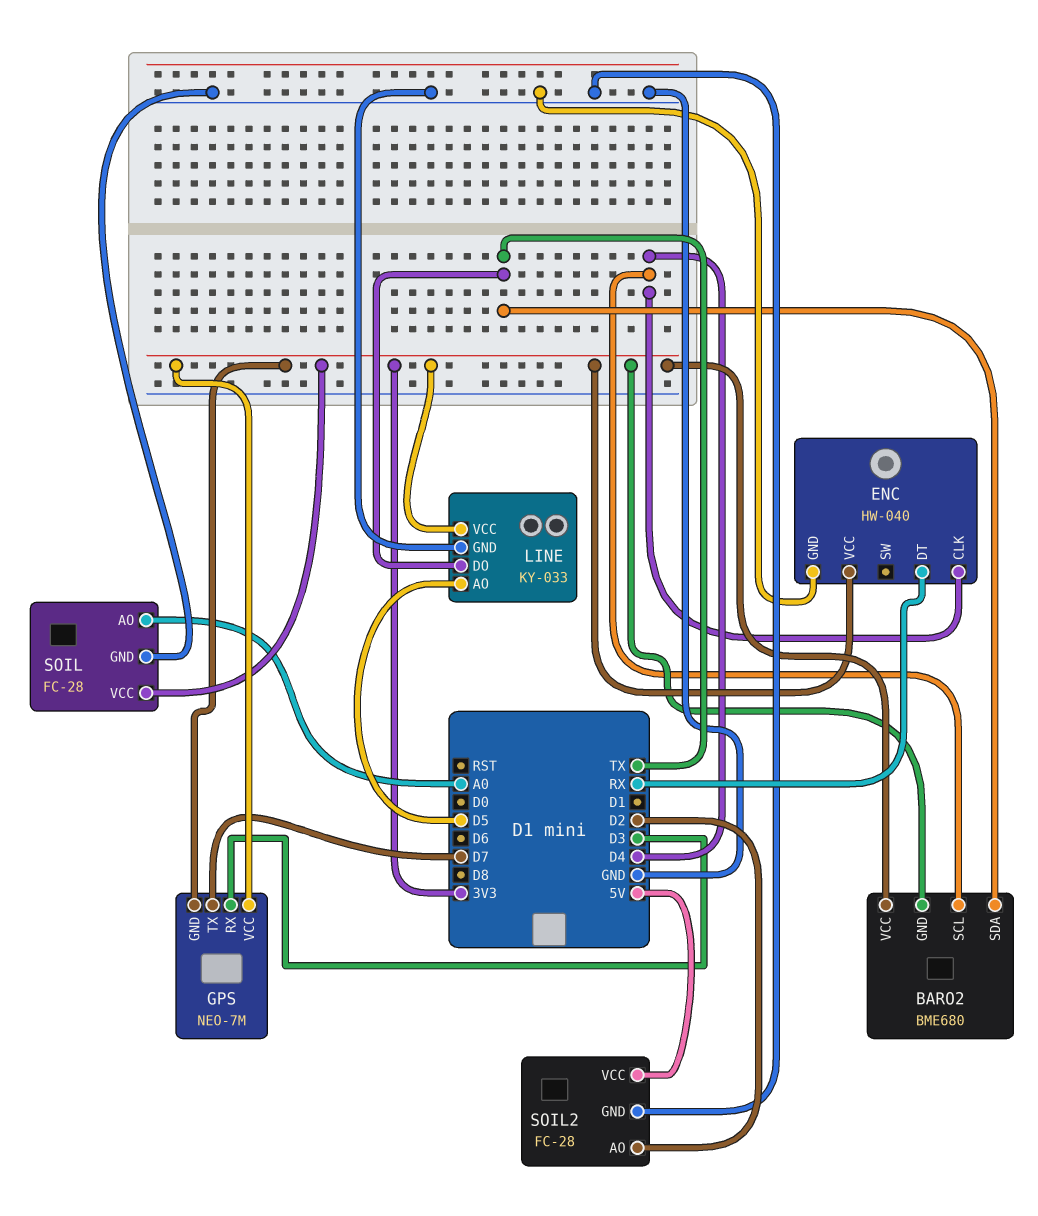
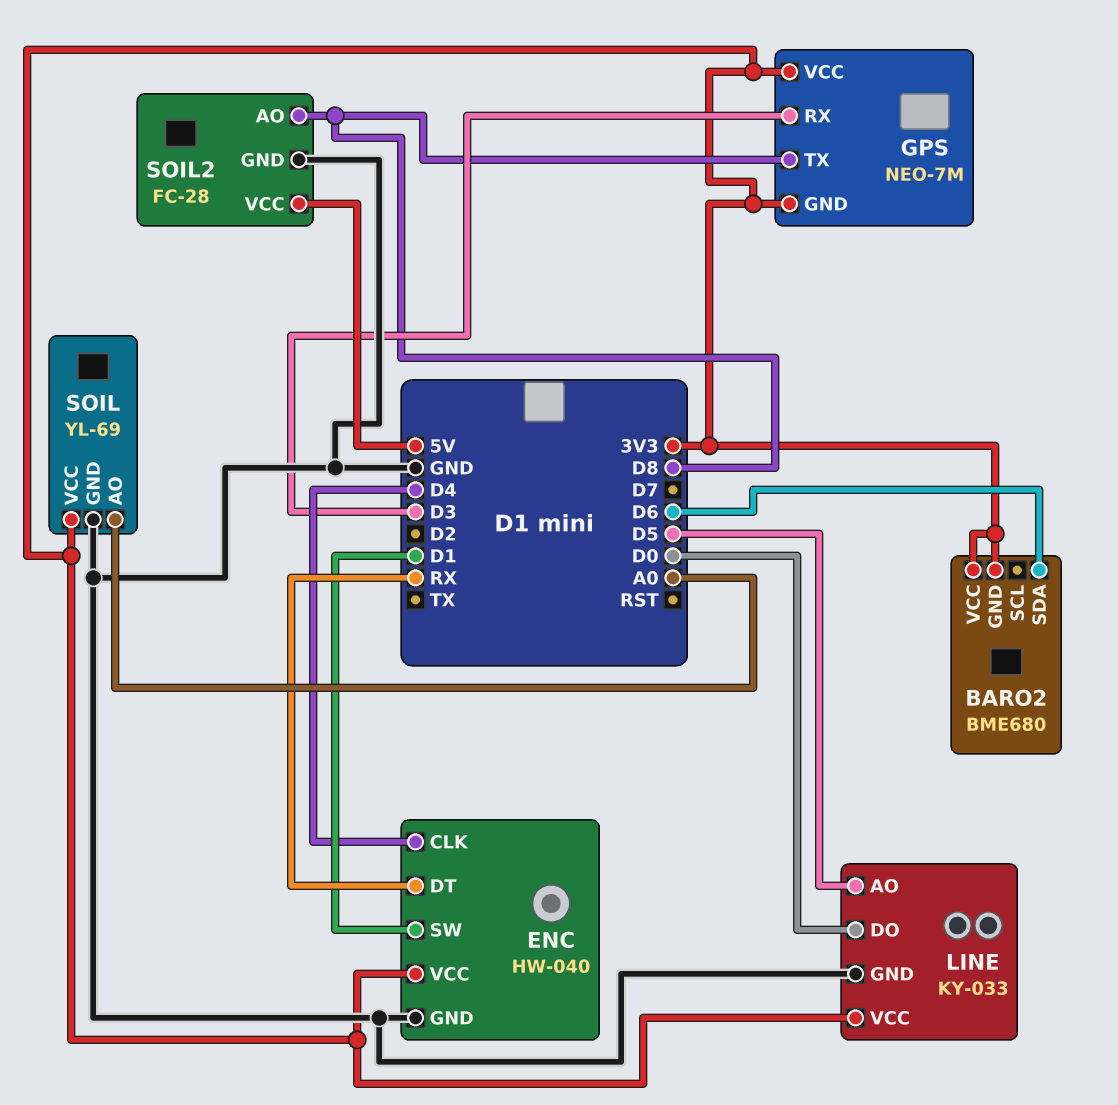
BARO2 pin SCL: D4 -> none
BARO2 pin SDA: TX -> D6
ENC pin SW: none -> D1
GPS pin TX: D7 -> D8
LINE pin DO: TX -> D0
SOIL: FC-28 -> YL-69
SOIL2 pin AO: D2 -> D8

